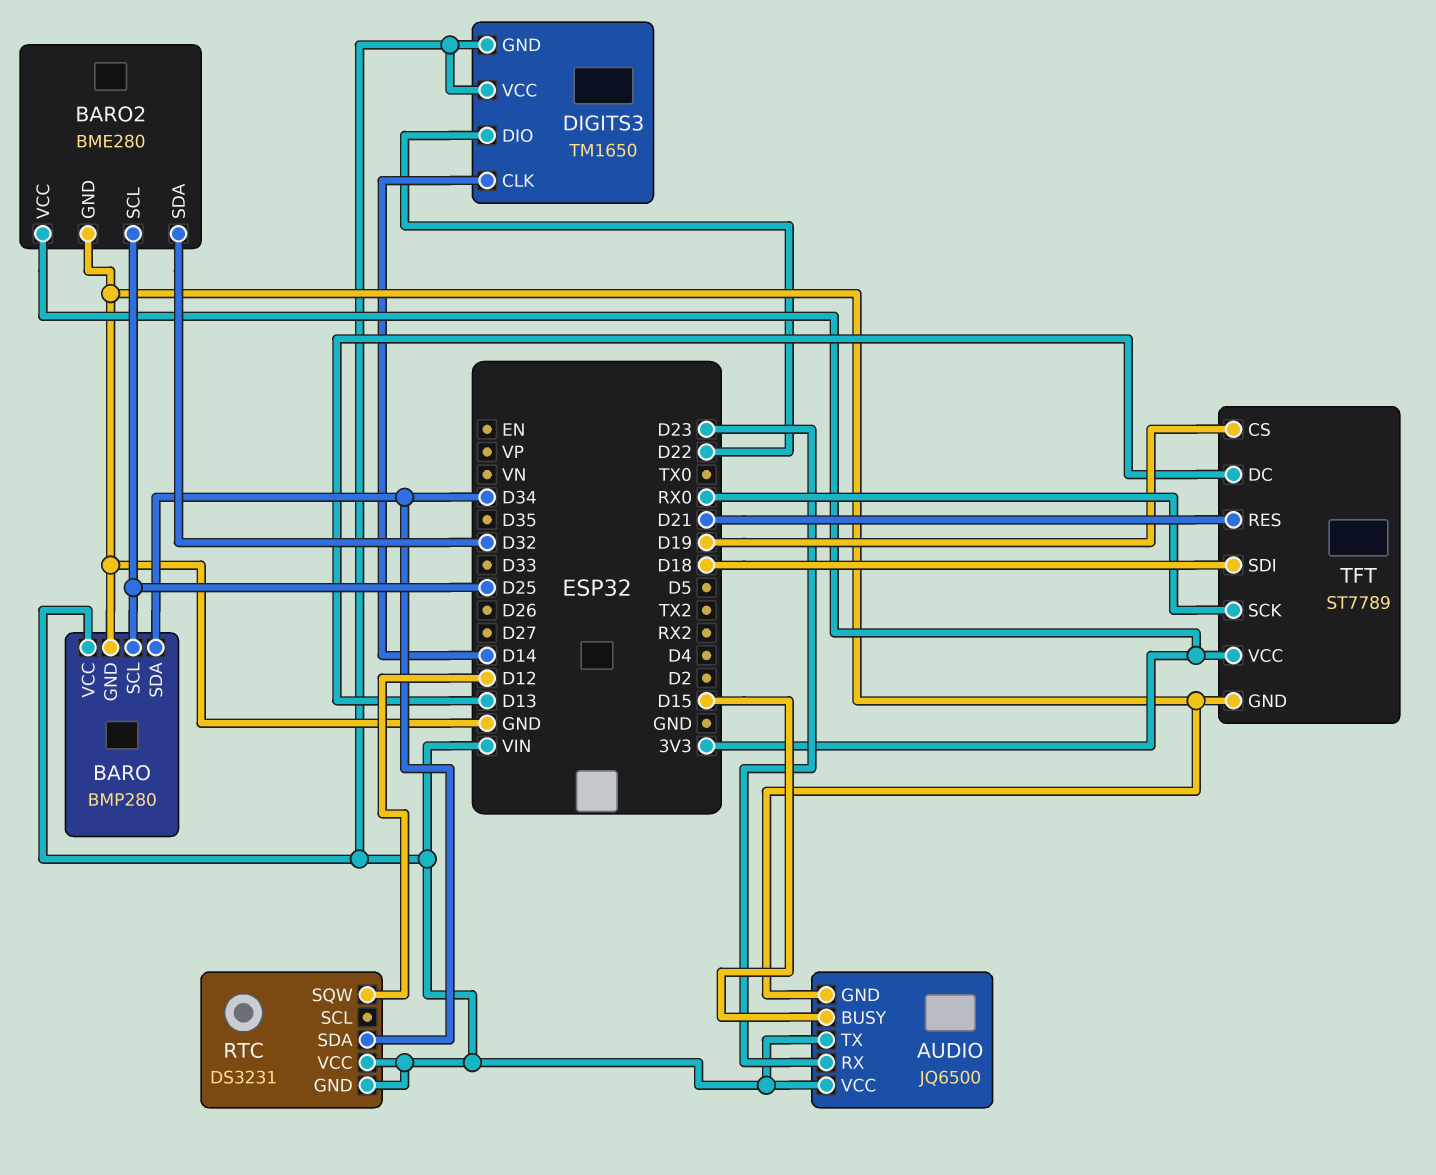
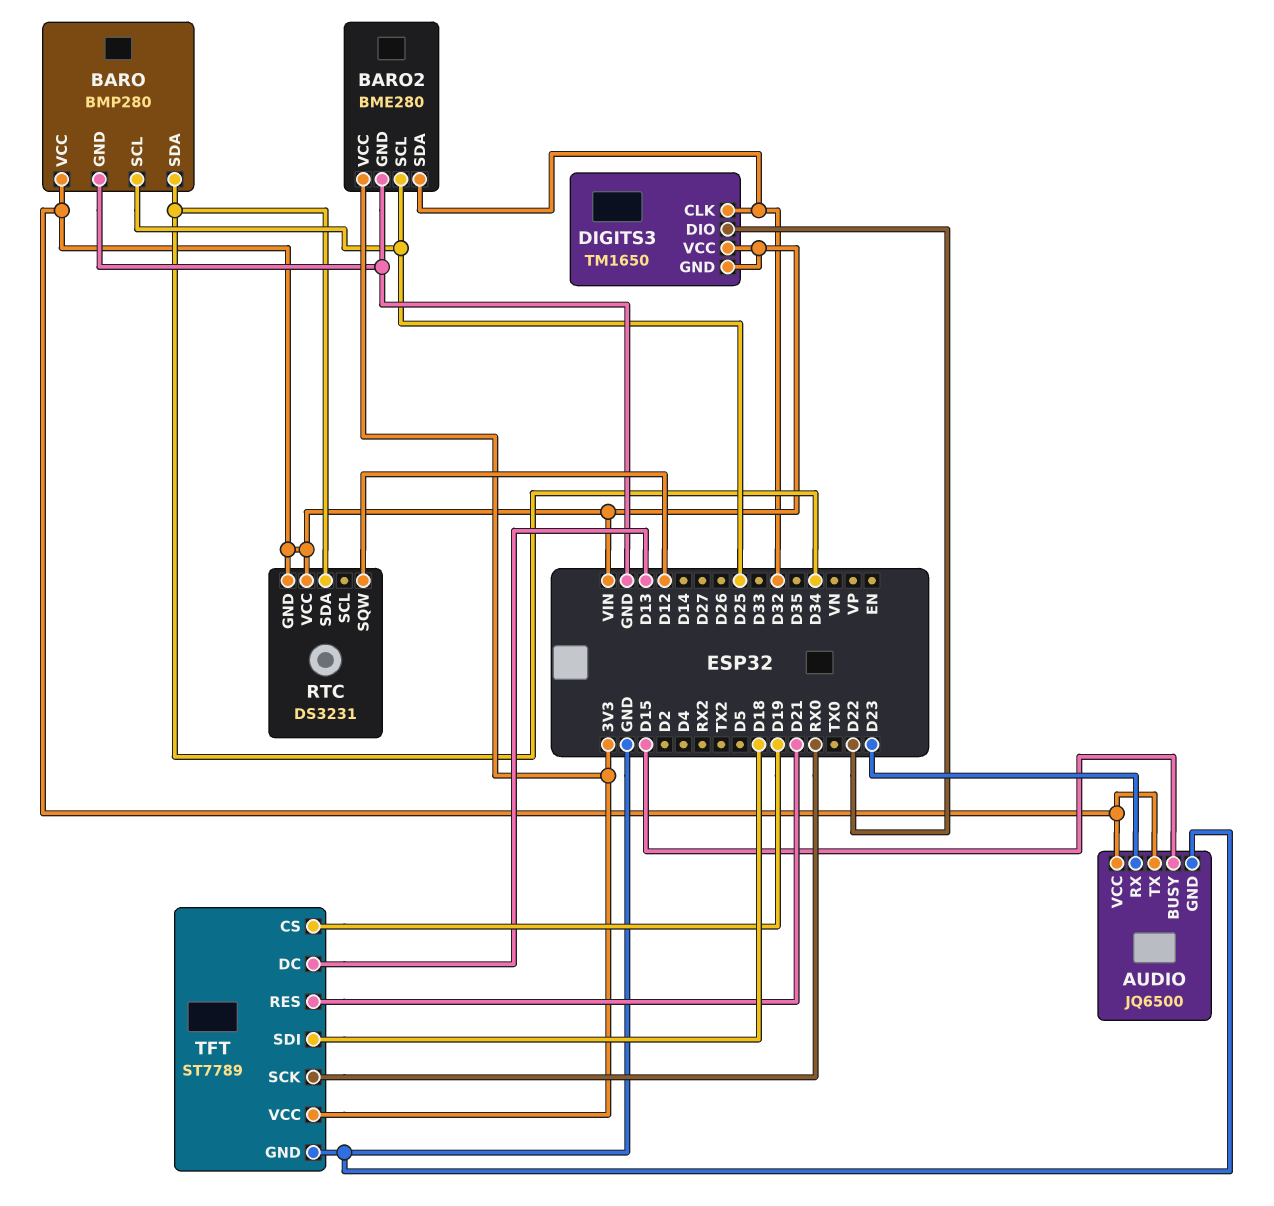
DIGITS3 pin CLK: D14 -> D32

